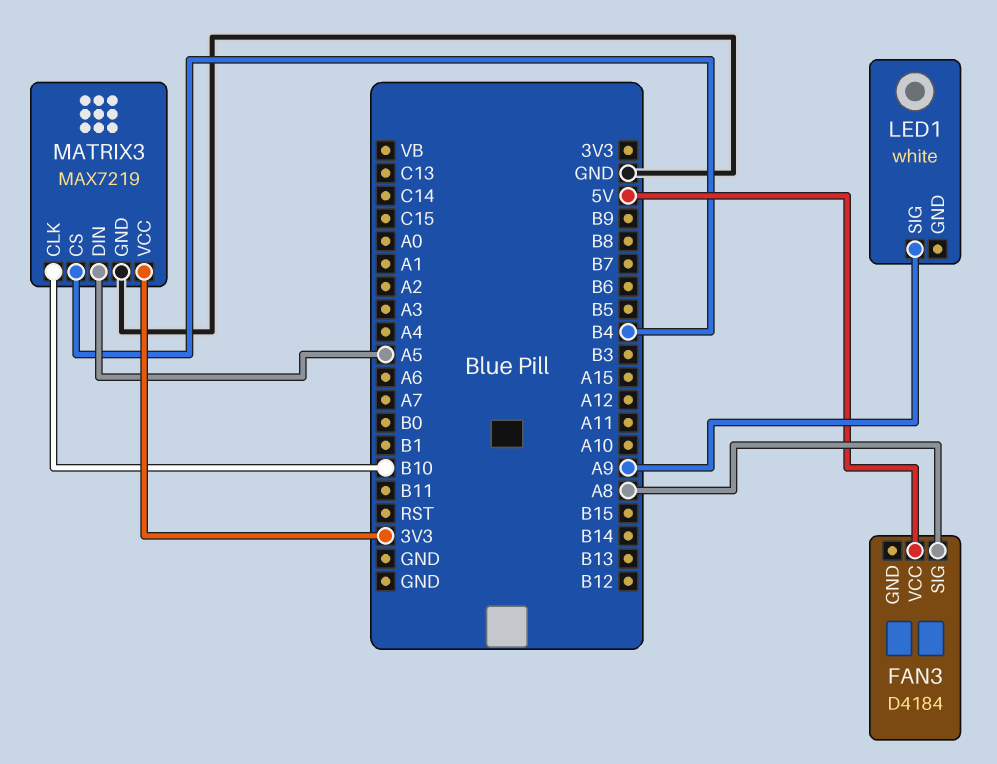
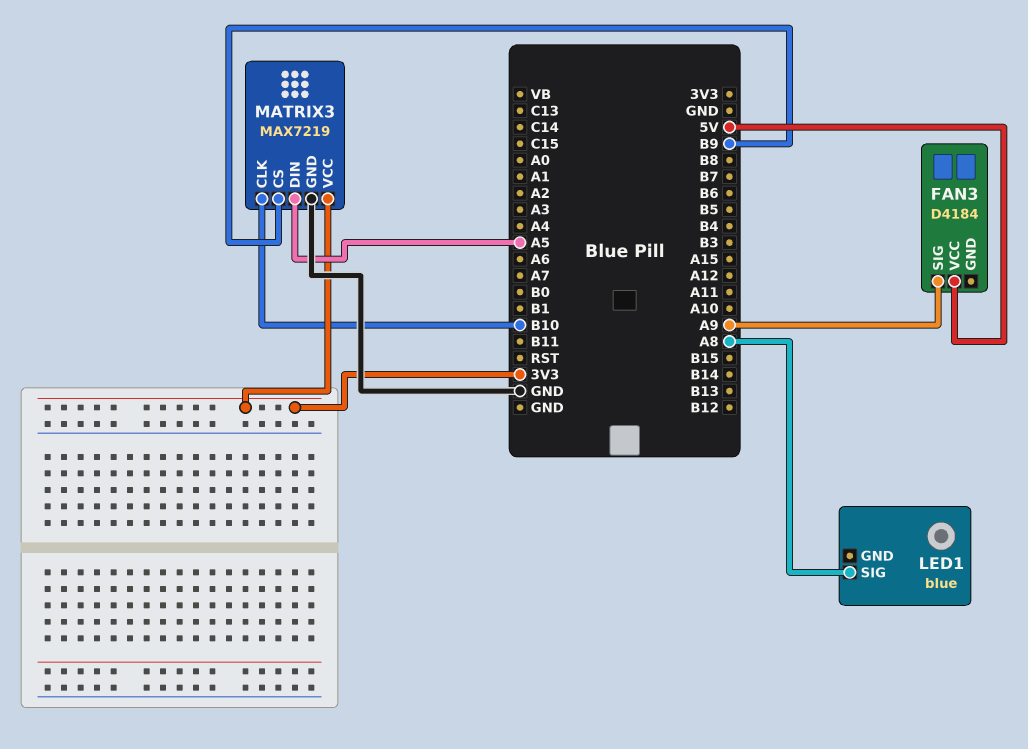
FAN3 pin SIG: A8 -> A9
LED1: white -> blue
LED1 pin SIG: A9 -> A8
MATRIX3 pin CS: B4 -> B9

